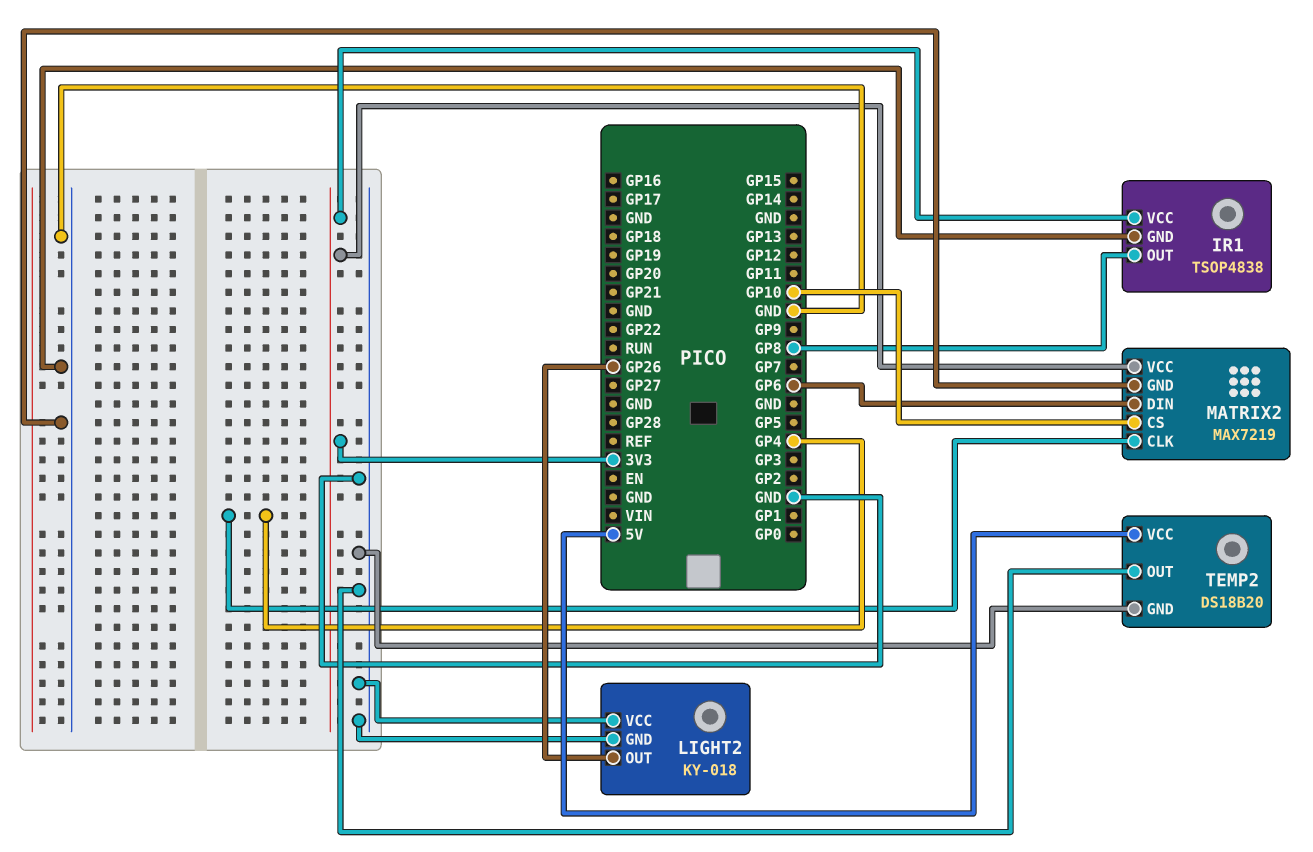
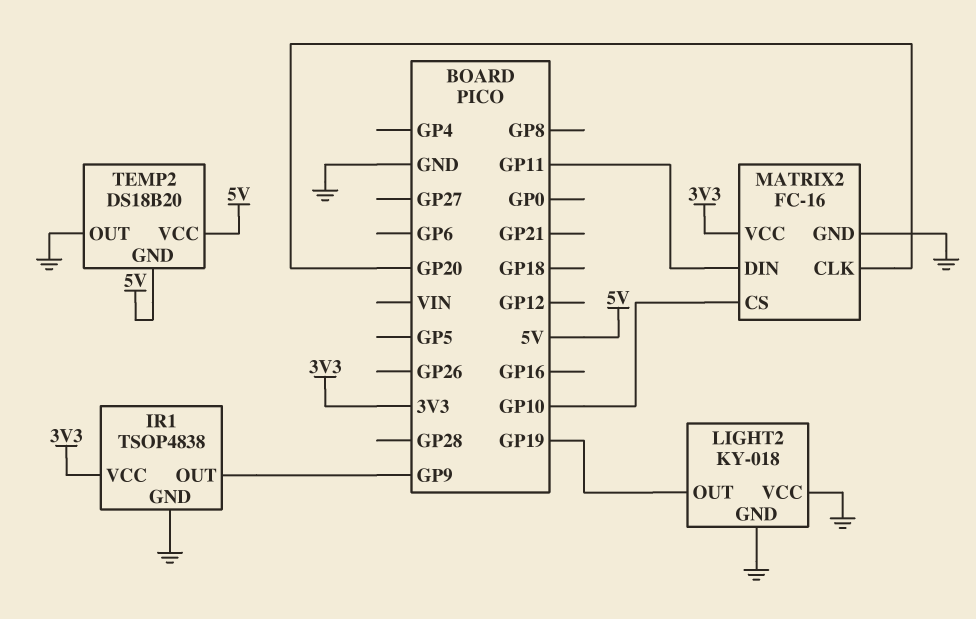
IR1 pin OUT: GP8 -> GP9
LIGHT2 pin OUT: GP26 -> GP19
MATRIX2: MAX7219 -> FC-16
MATRIX2 pin CLK: GP4 -> GP20
MATRIX2 pin DIN: GP6 -> GP11
TEMP2 pin GND: GND -> 5V

